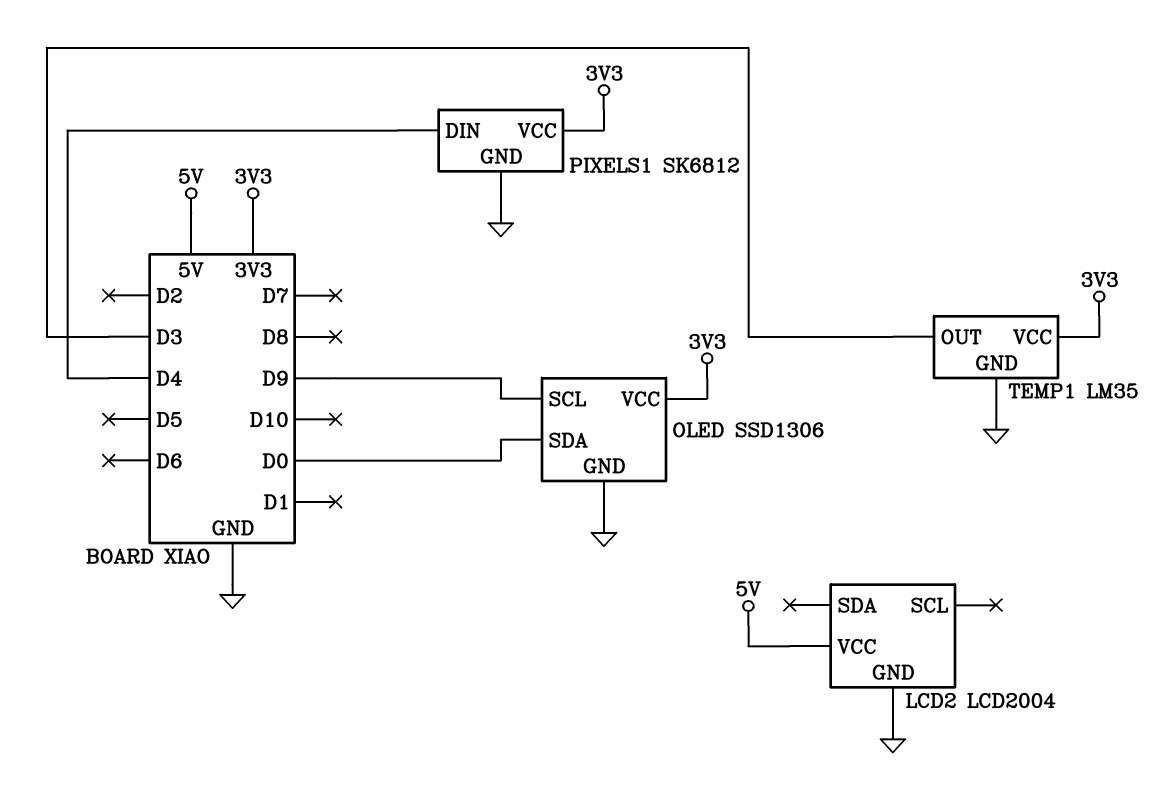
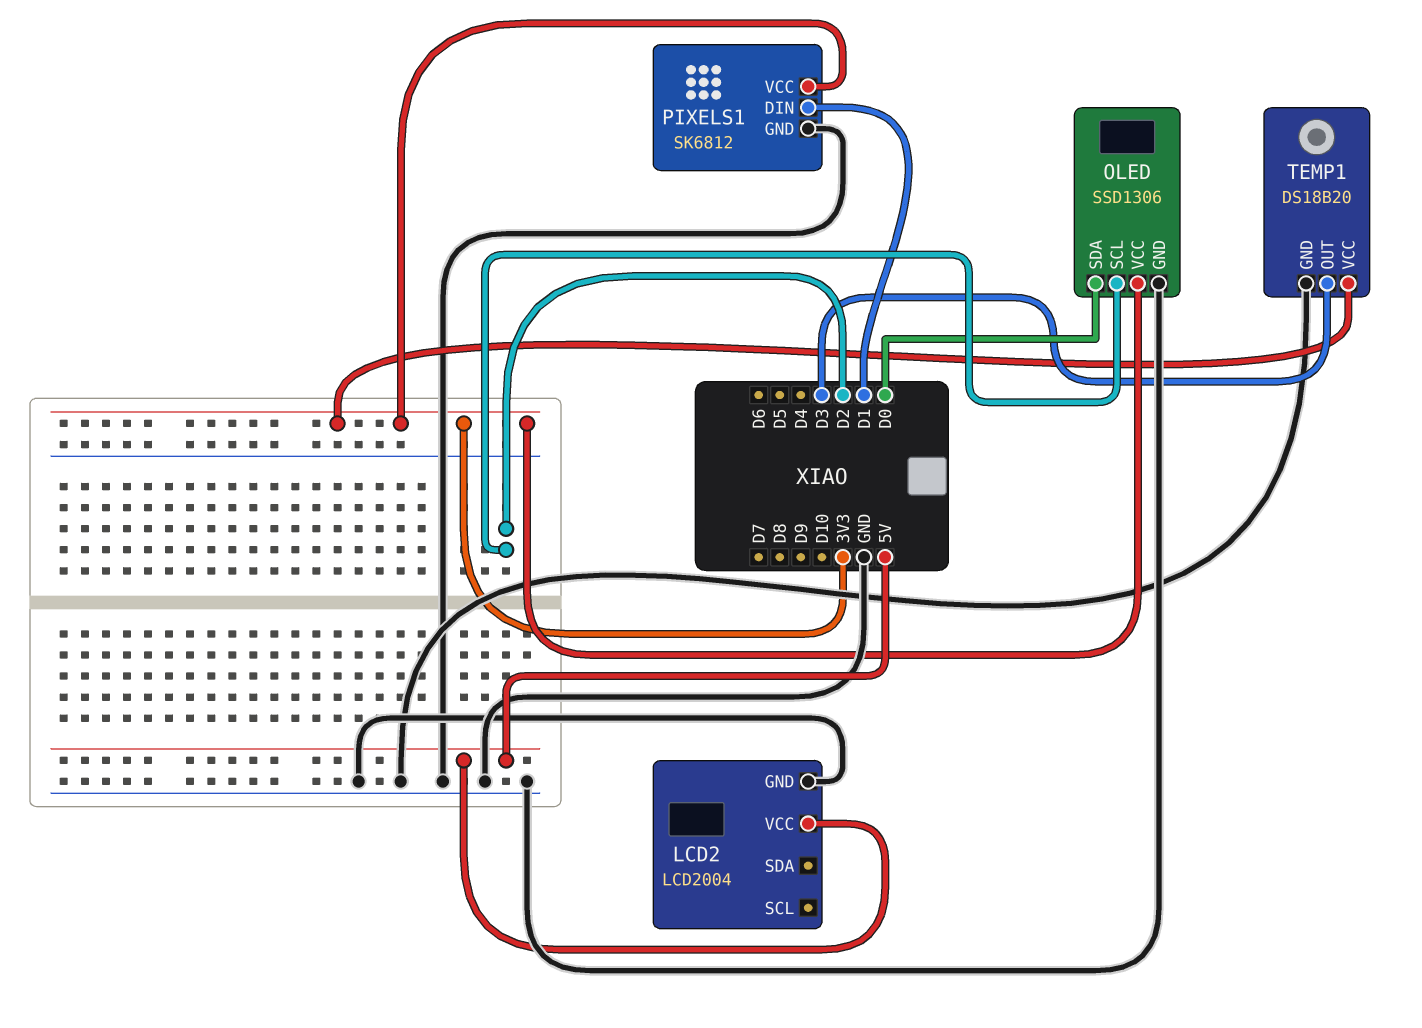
OLED pin SCL: D9 -> D2
PIXELS1 pin DIN: D4 -> D1
TEMP1: LM35 -> DS18B20

